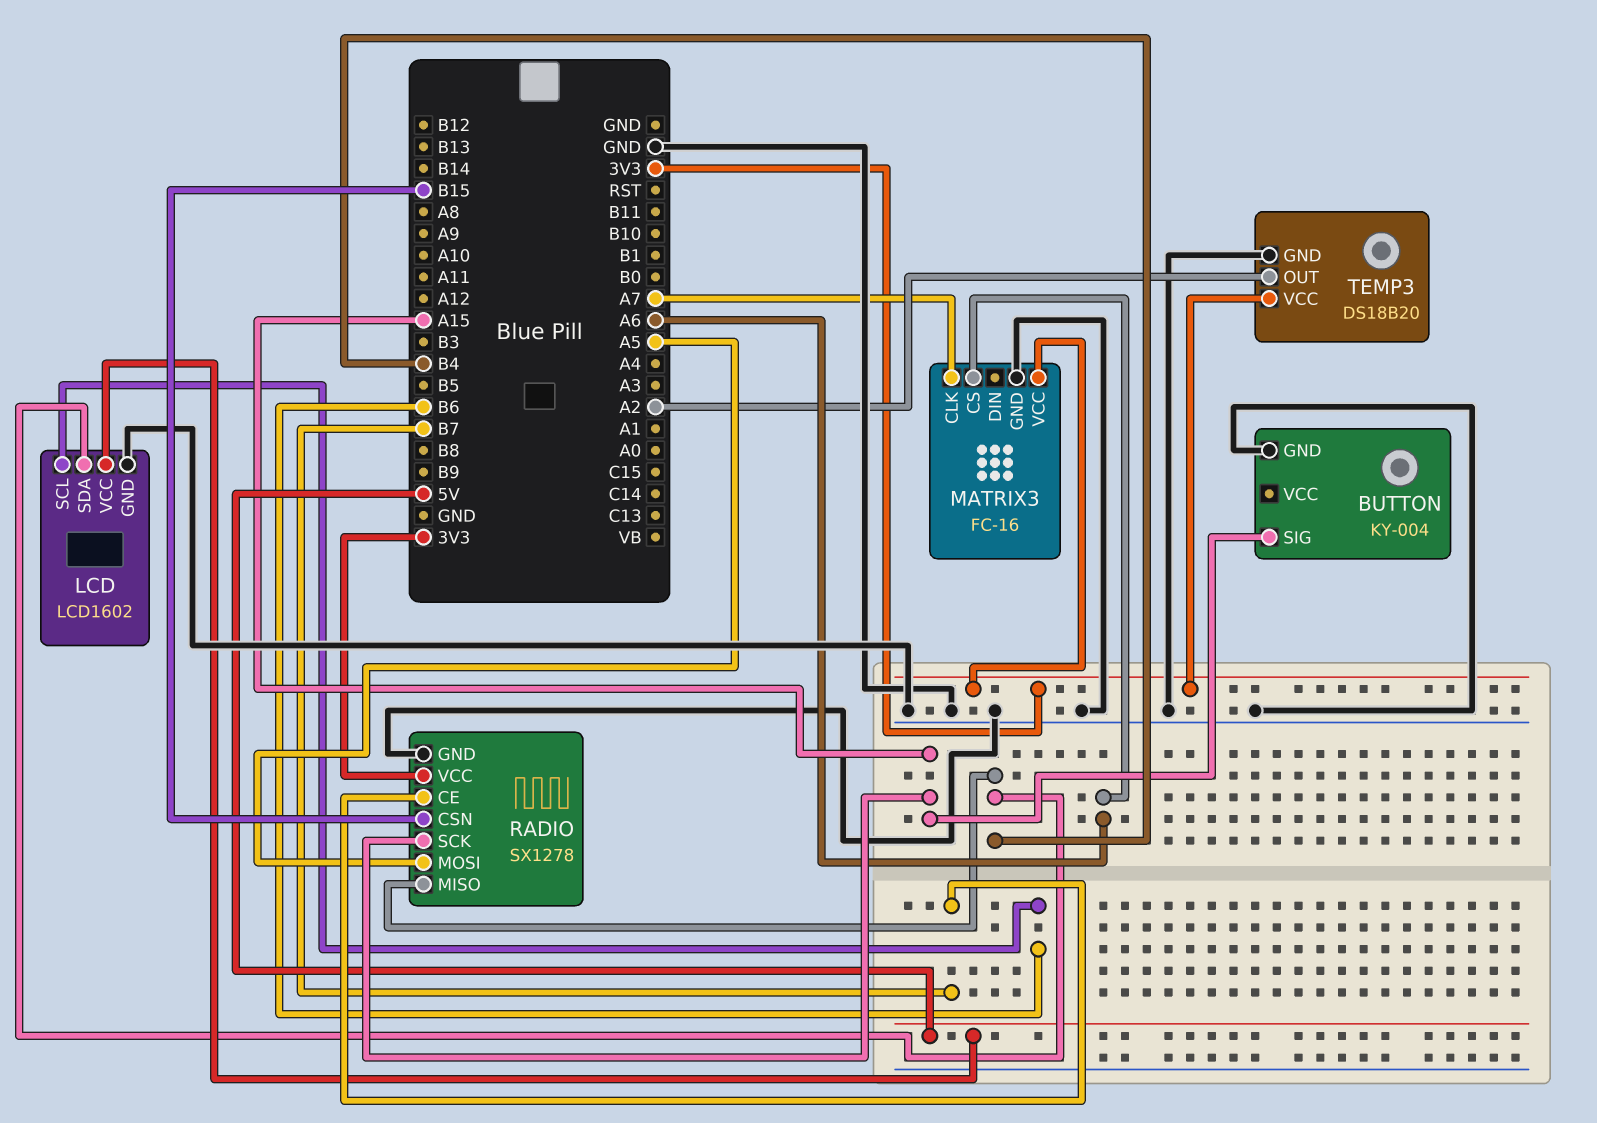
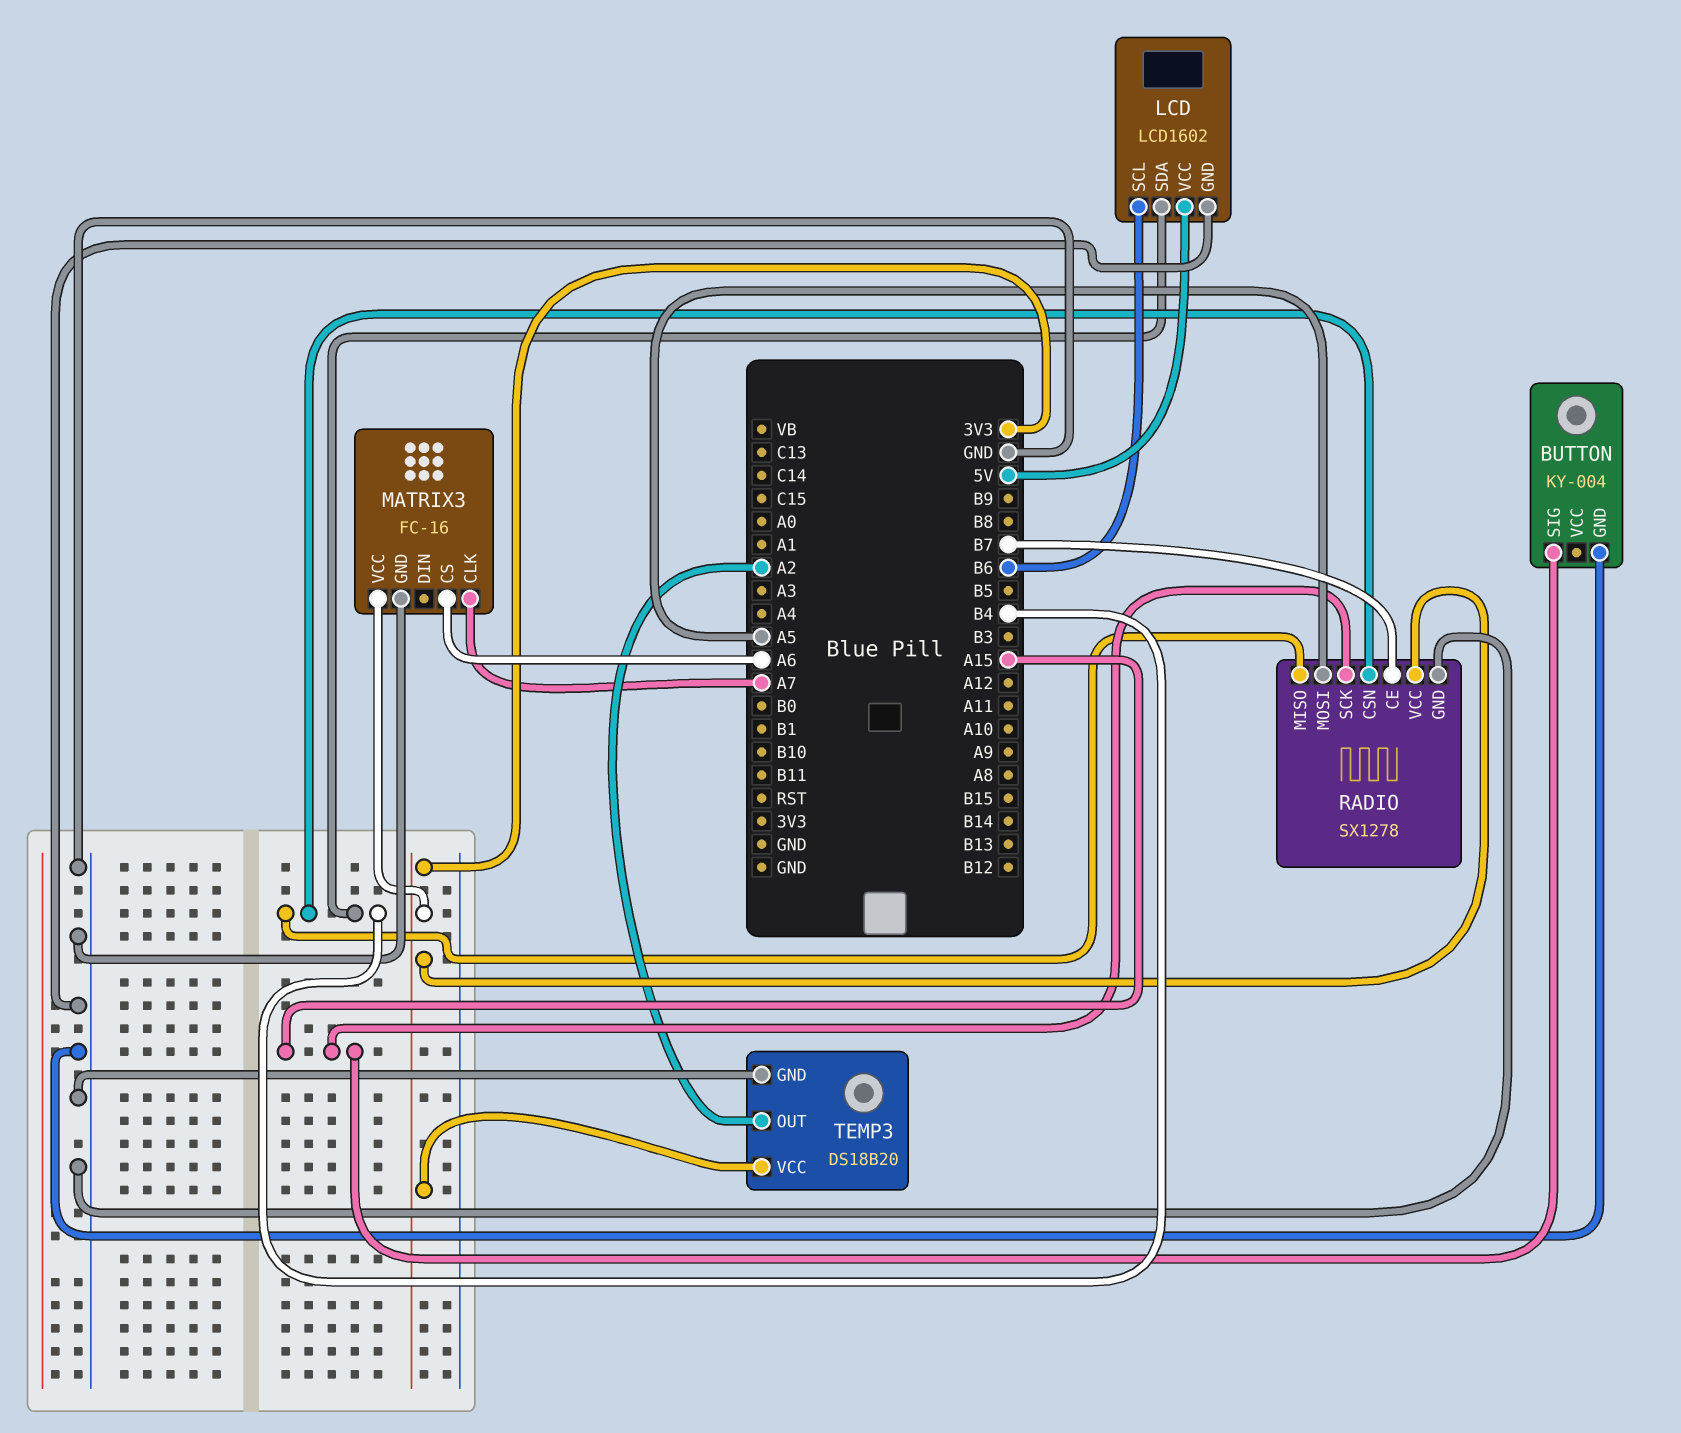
RADIO pin CSN: B15 -> B4

